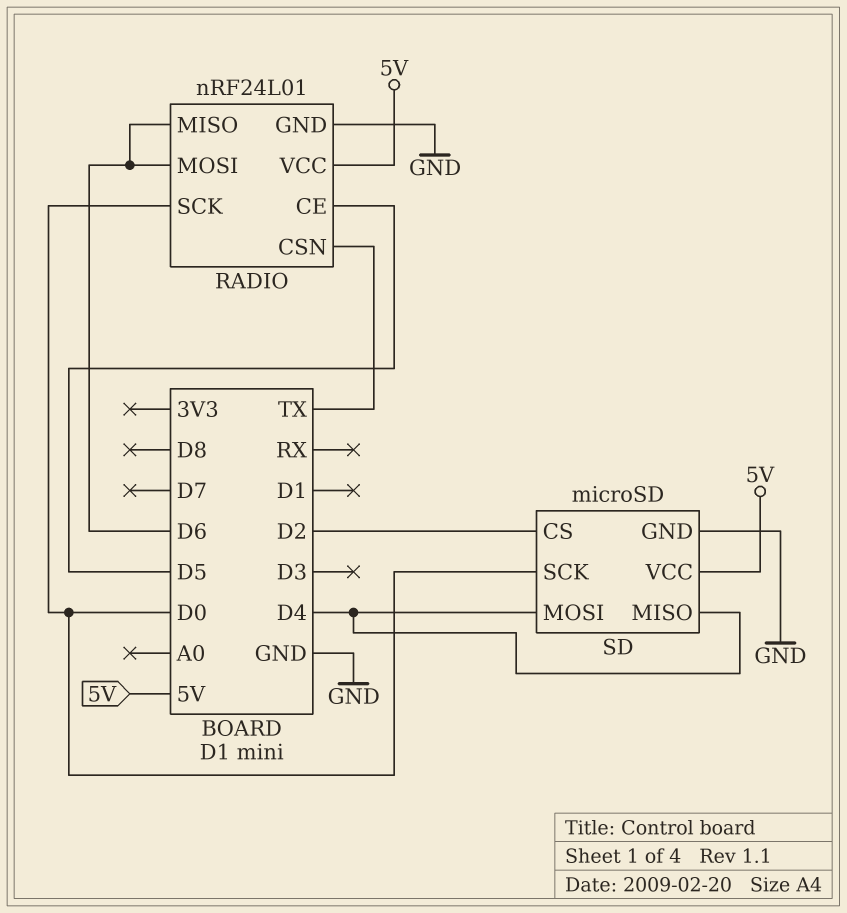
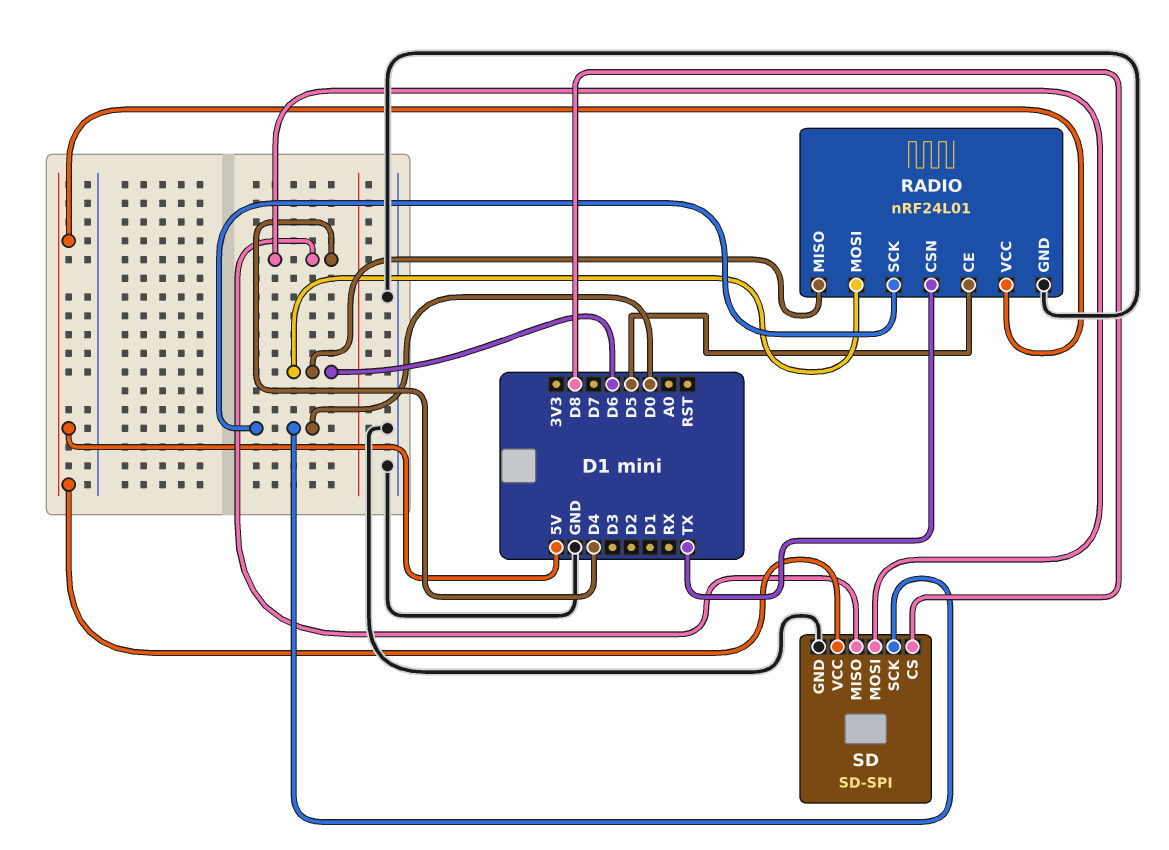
SD: microSD -> SD-SPI
SD pin CS: D2 -> D8

